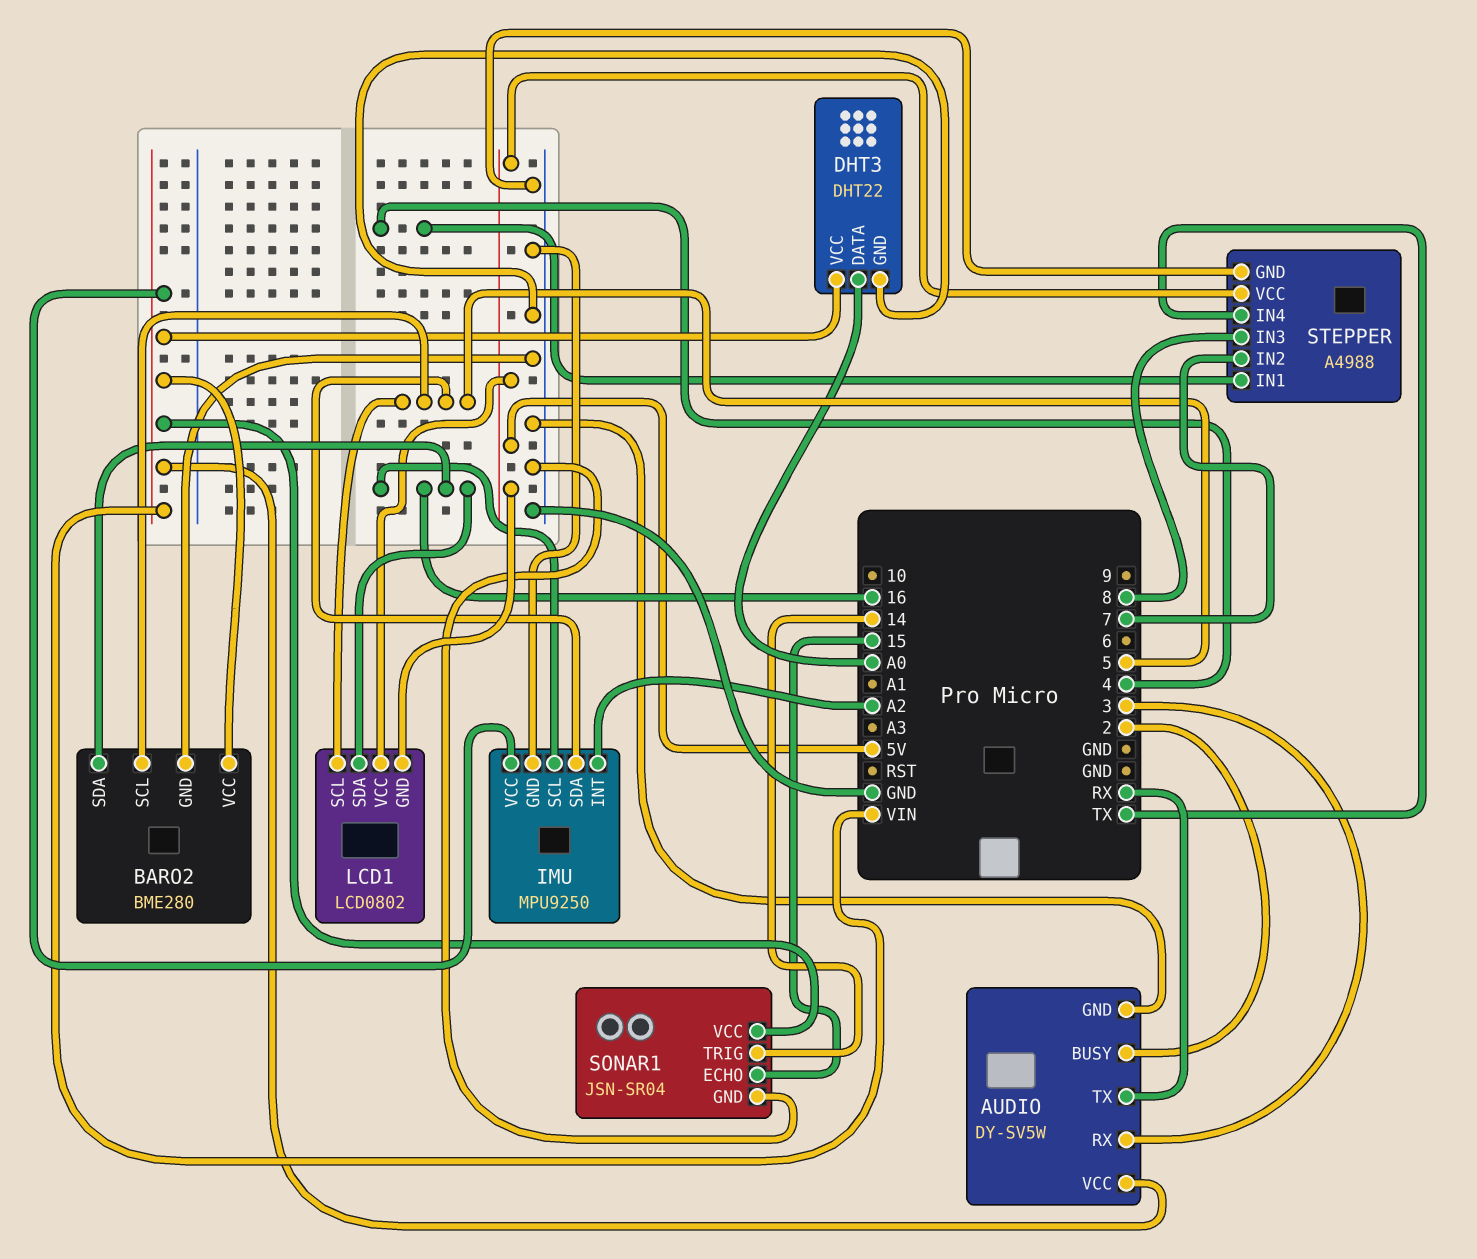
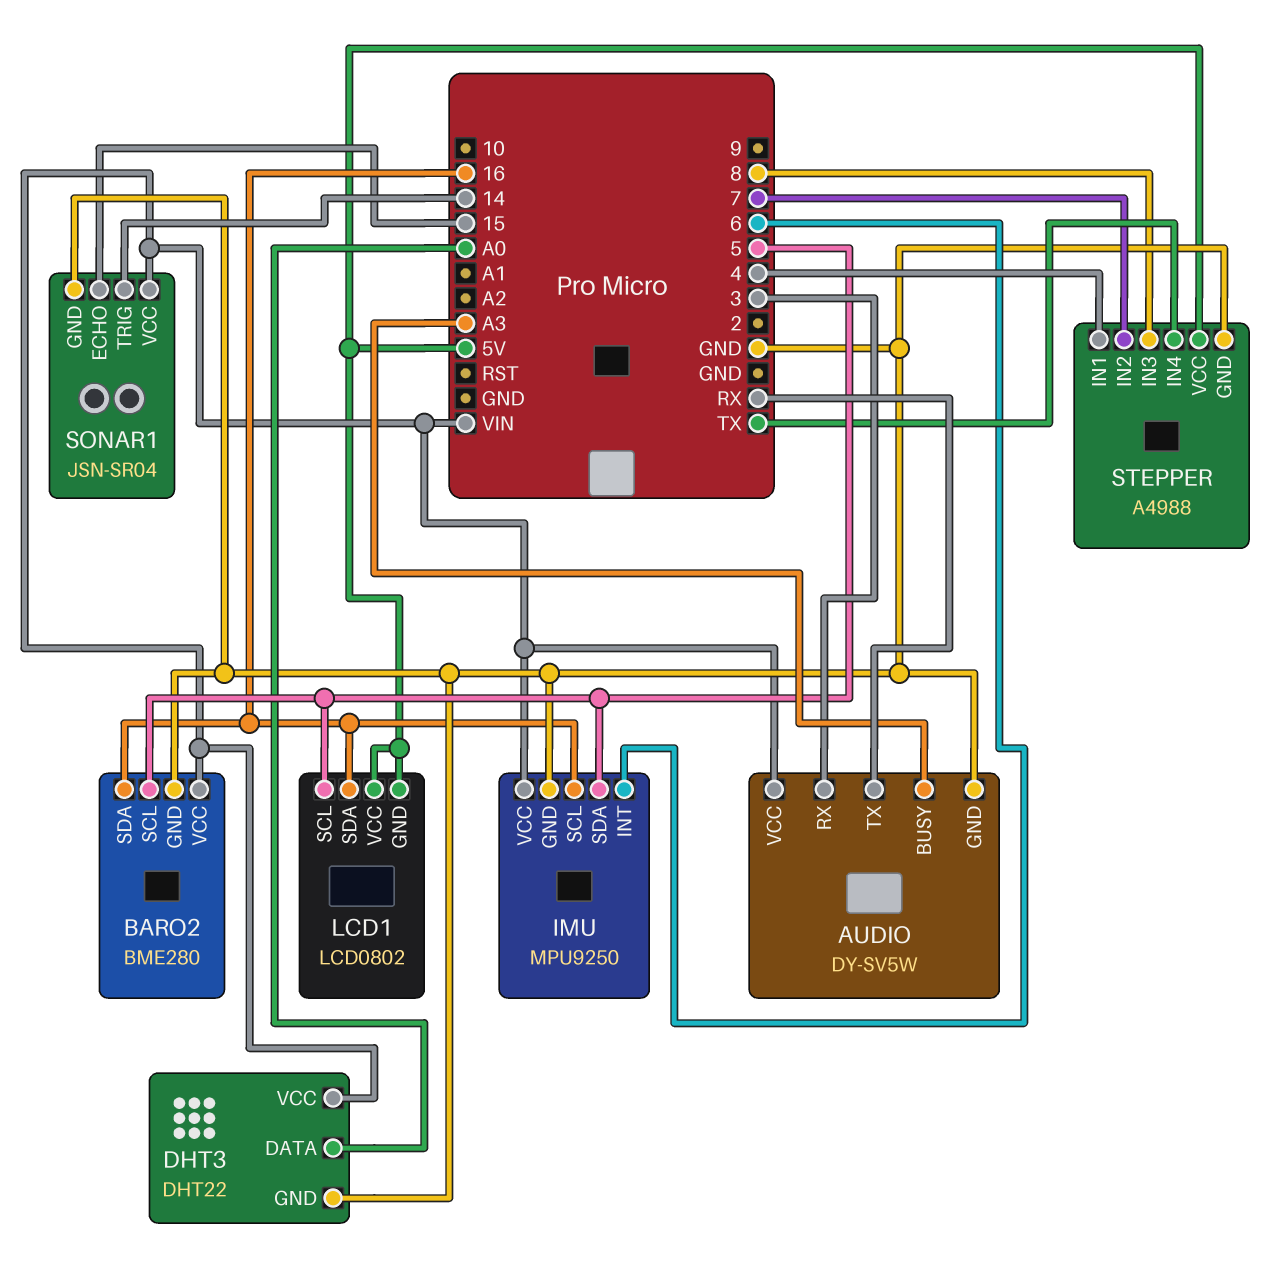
AUDIO pin BUSY: 2 -> A3
IMU pin INT: A2 -> 6

